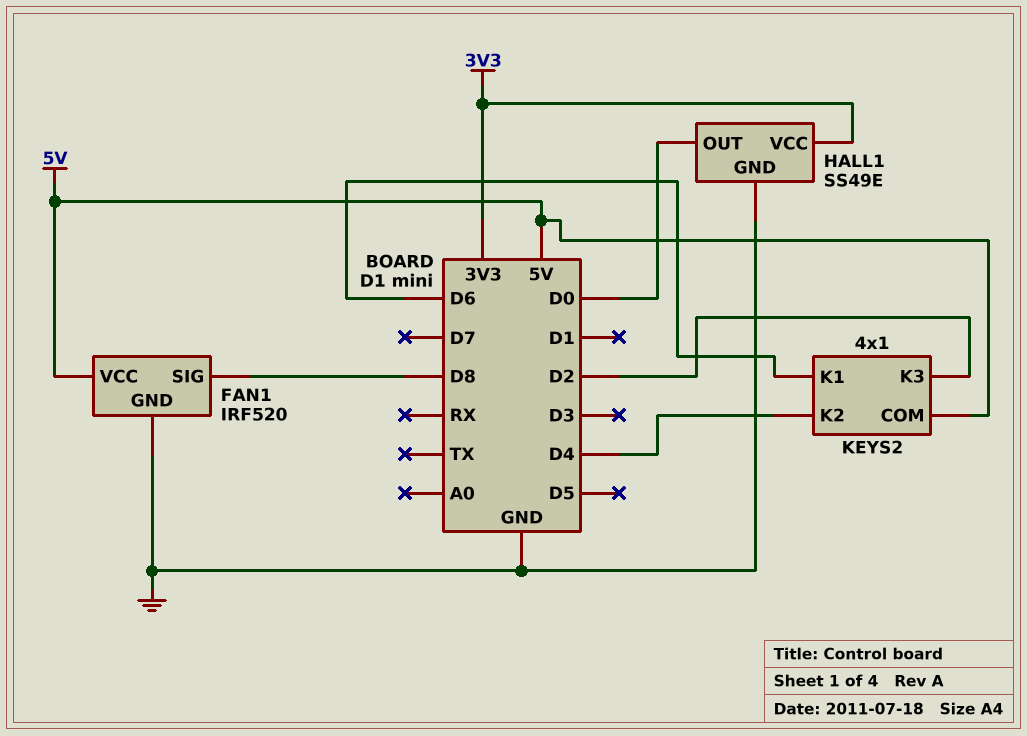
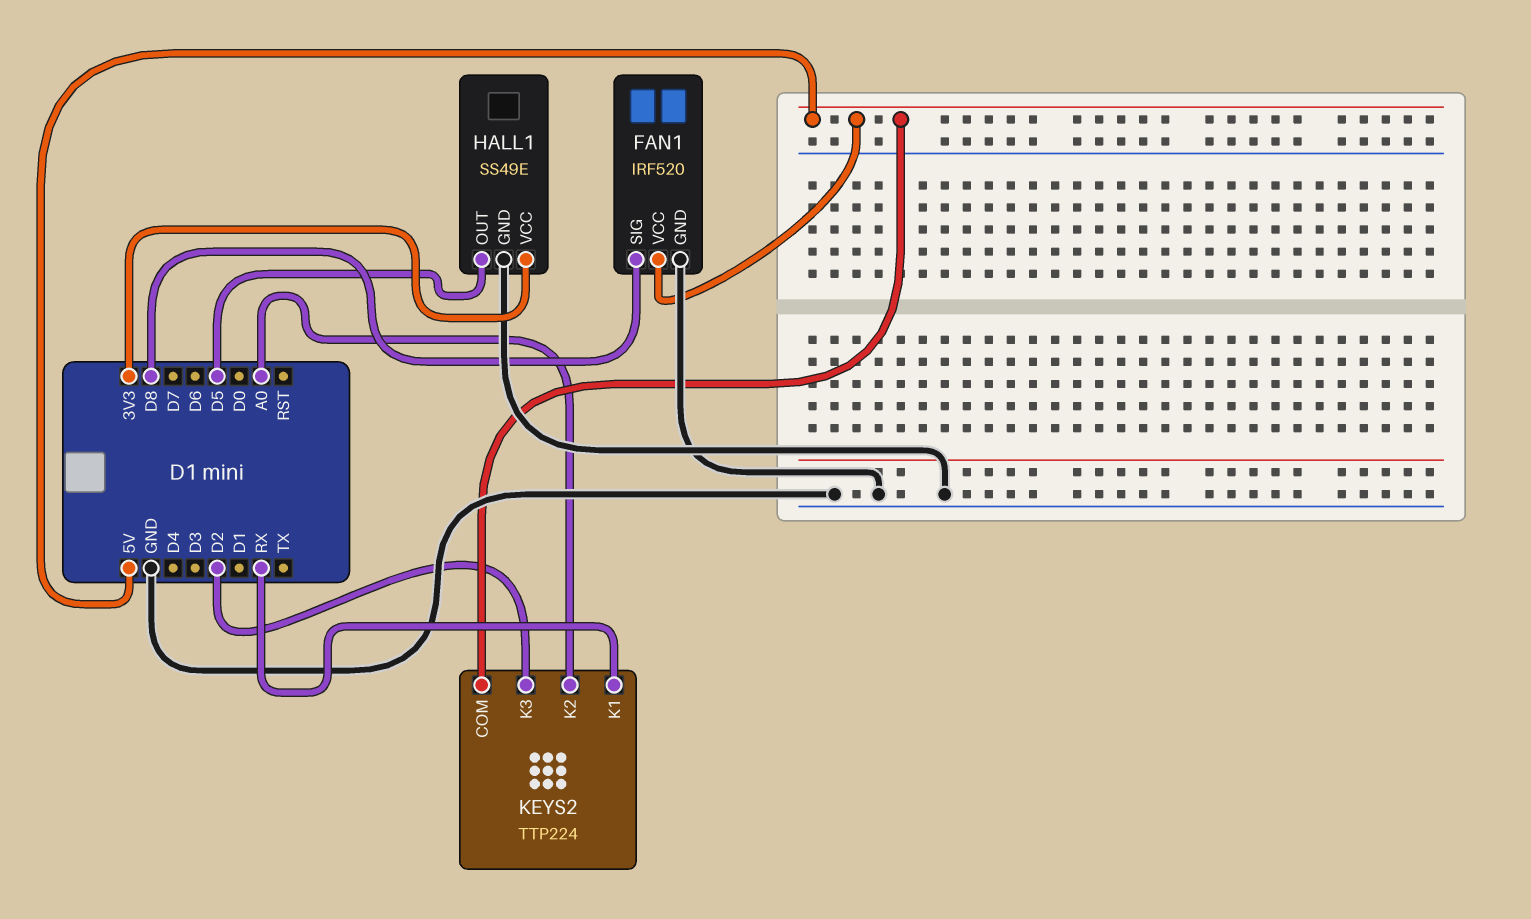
HALL1 pin OUT: D0 -> D5
KEYS2: 4x1 -> TTP224
KEYS2 pin K1: D6 -> RX
KEYS2 pin K2: D4 -> A0

